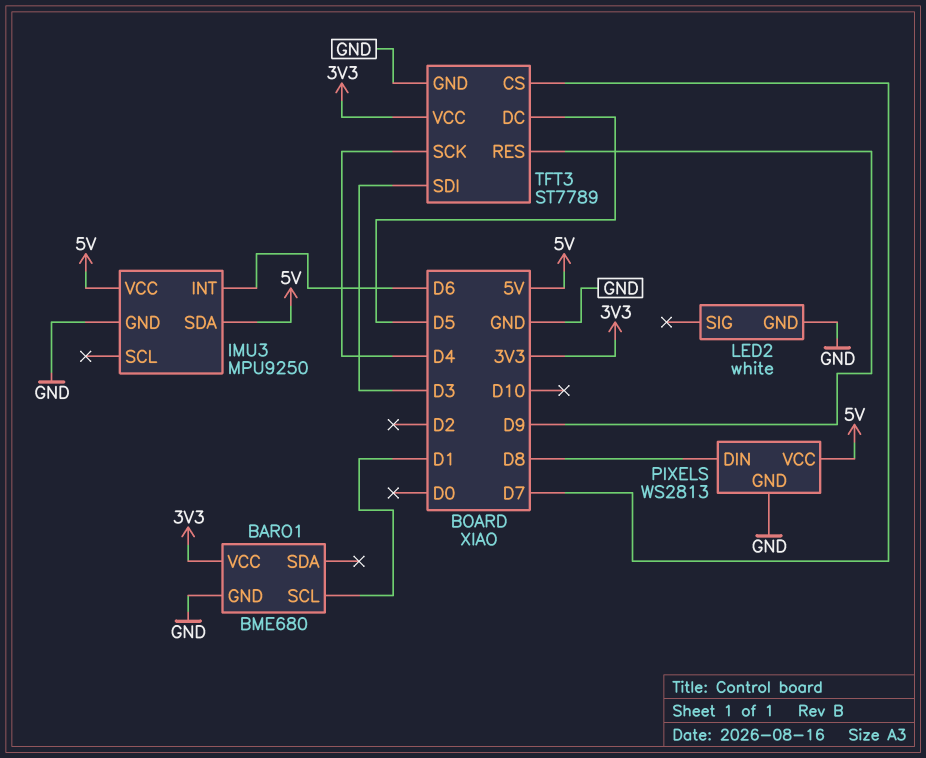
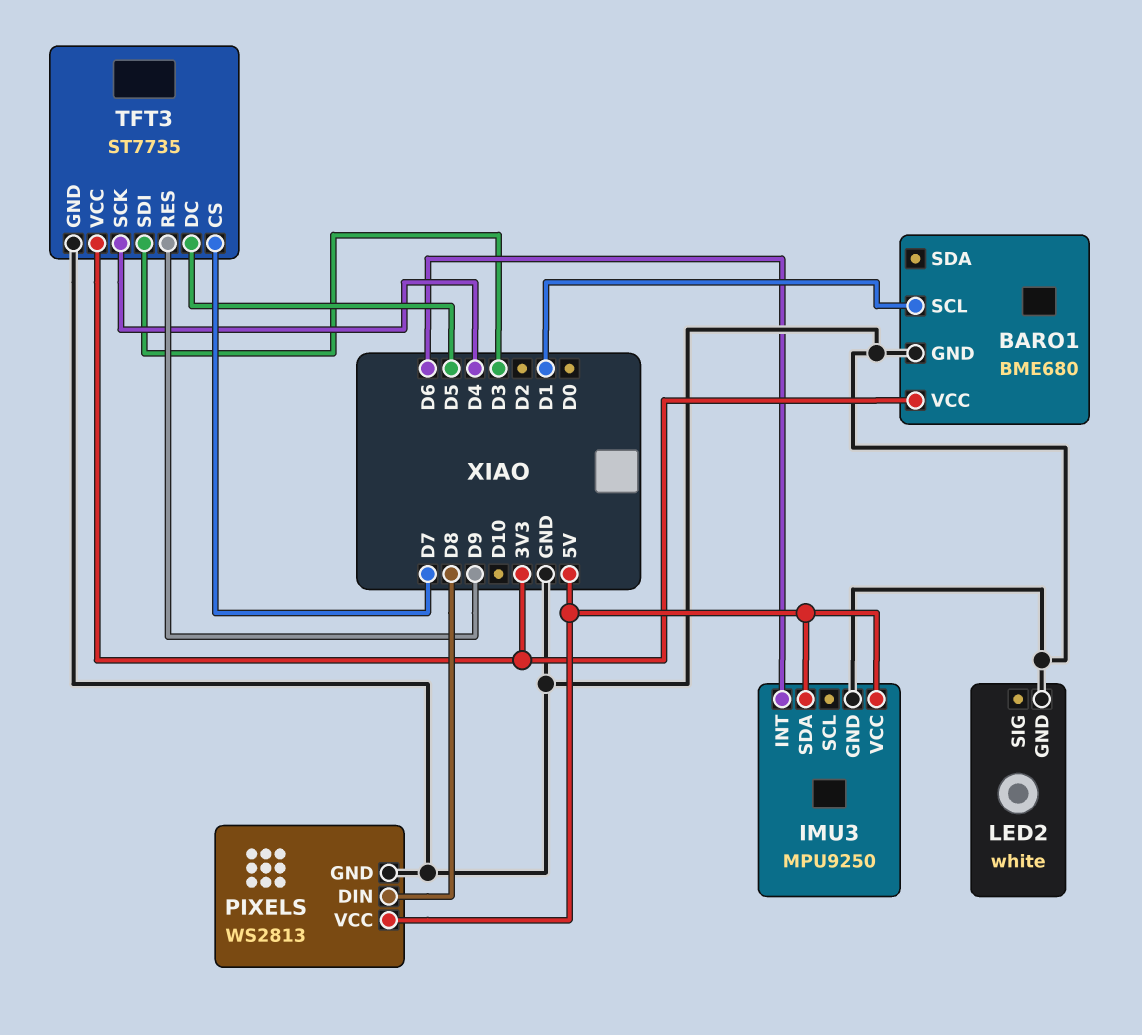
TFT3: ST7789 -> ST7735

